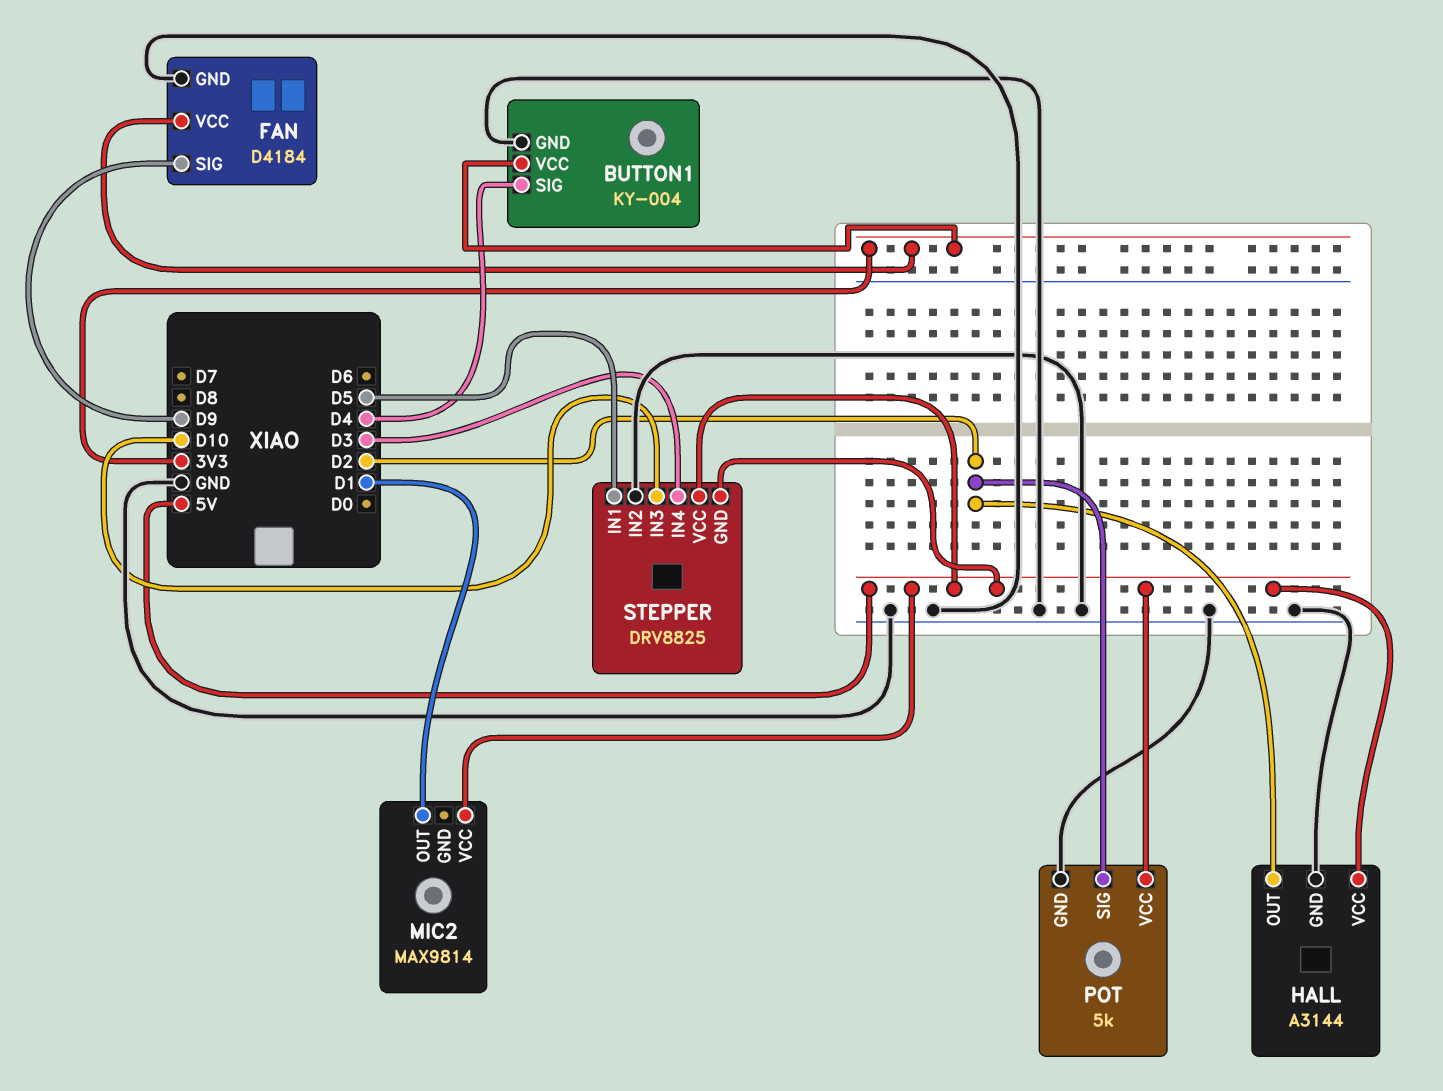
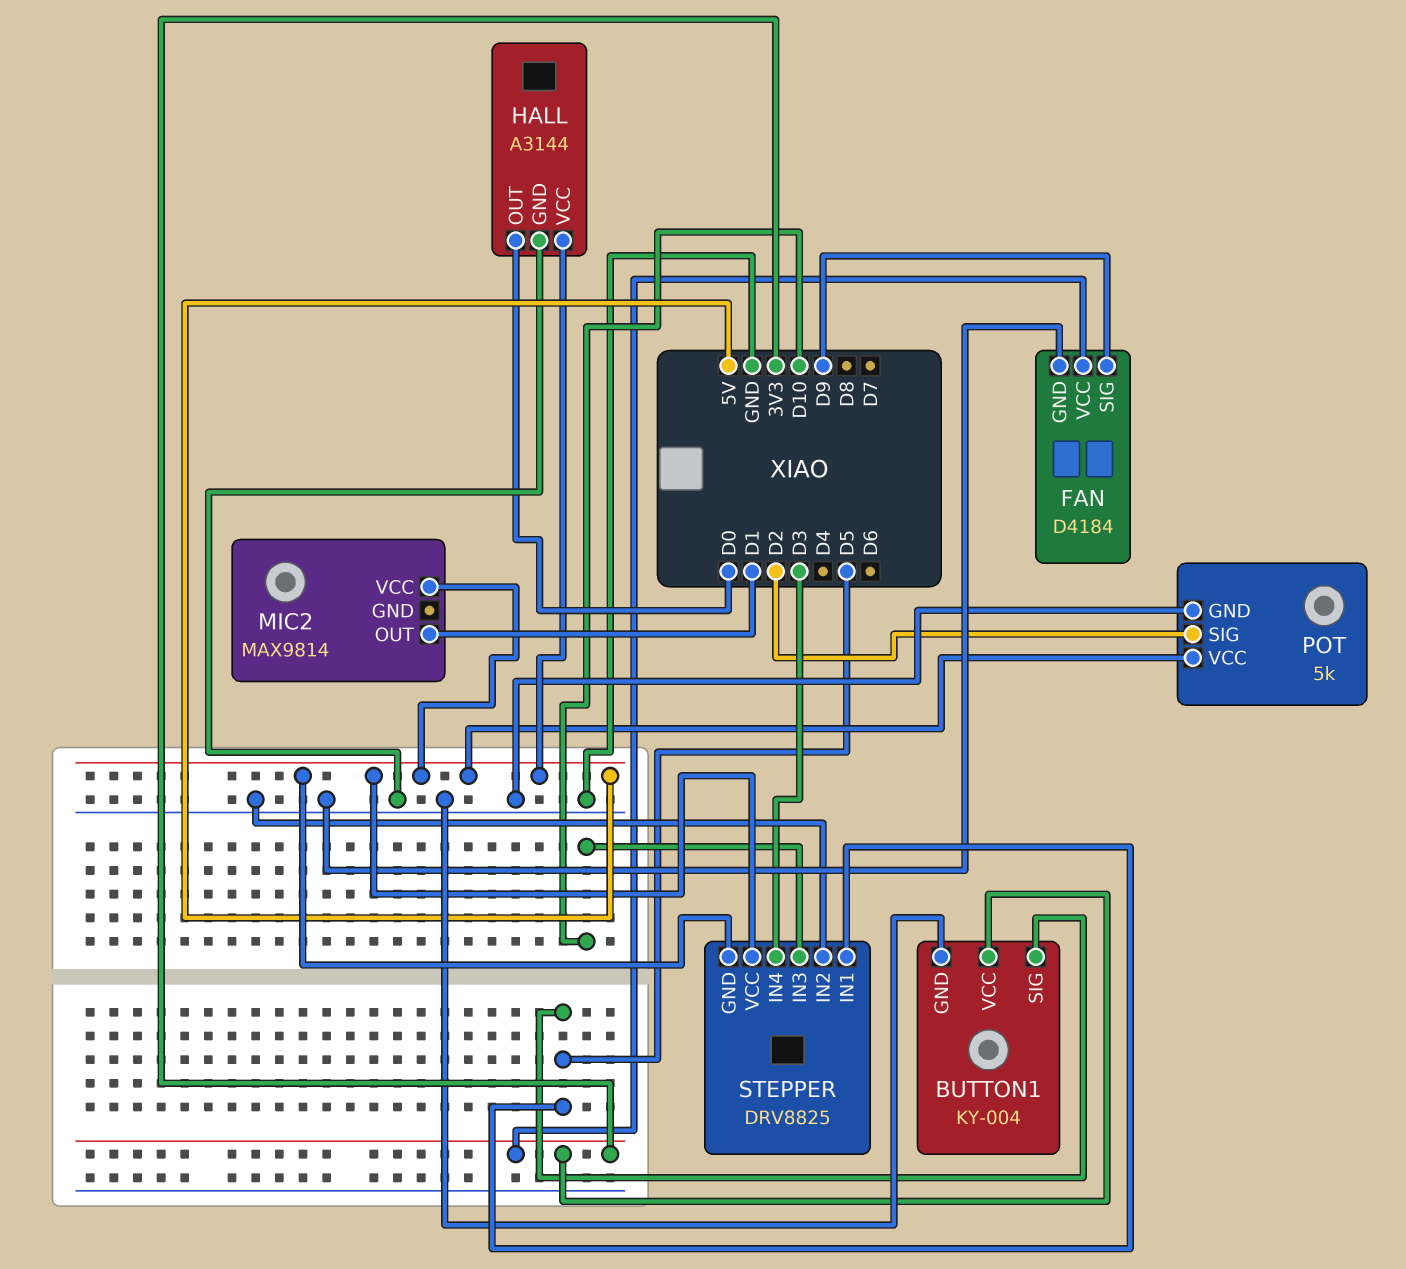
BUTTON1 pin SIG: D4 -> D5
HALL pin OUT: D2 -> D0

